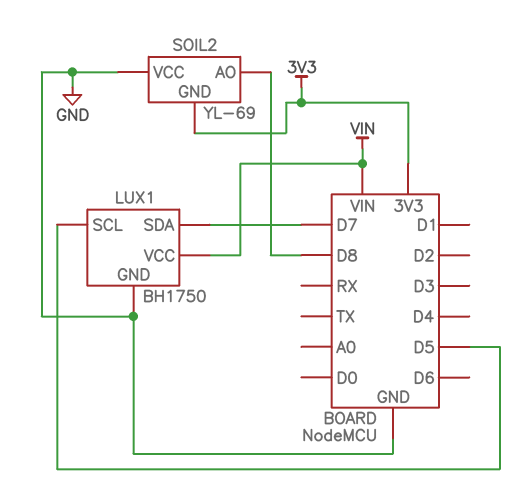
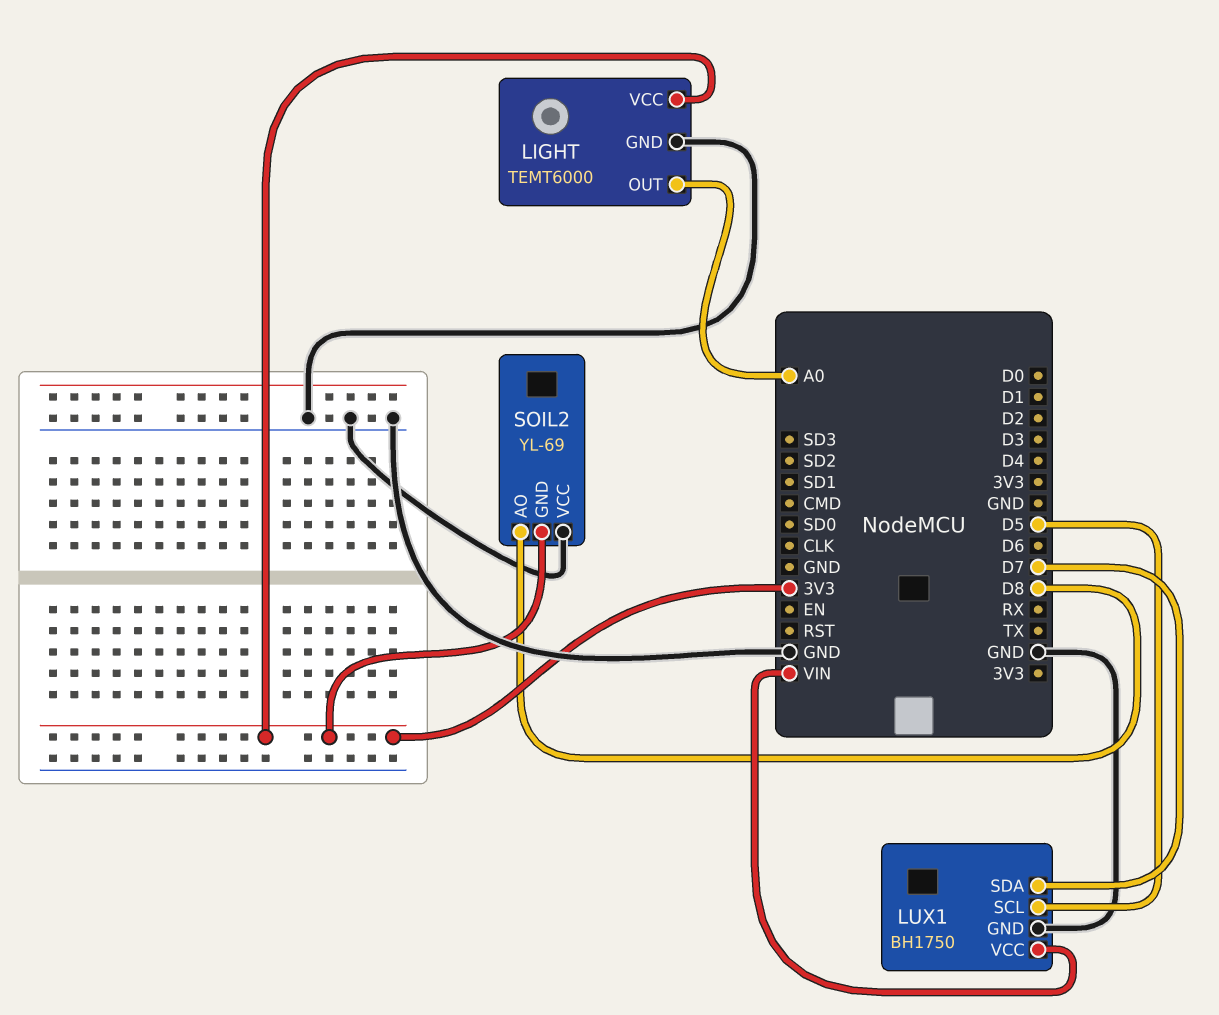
LIGHT: none -> TEMT6000
LIGHT pin GND: none -> GND
LIGHT pin OUT: none -> A0
LIGHT pin VCC: none -> 3V3

